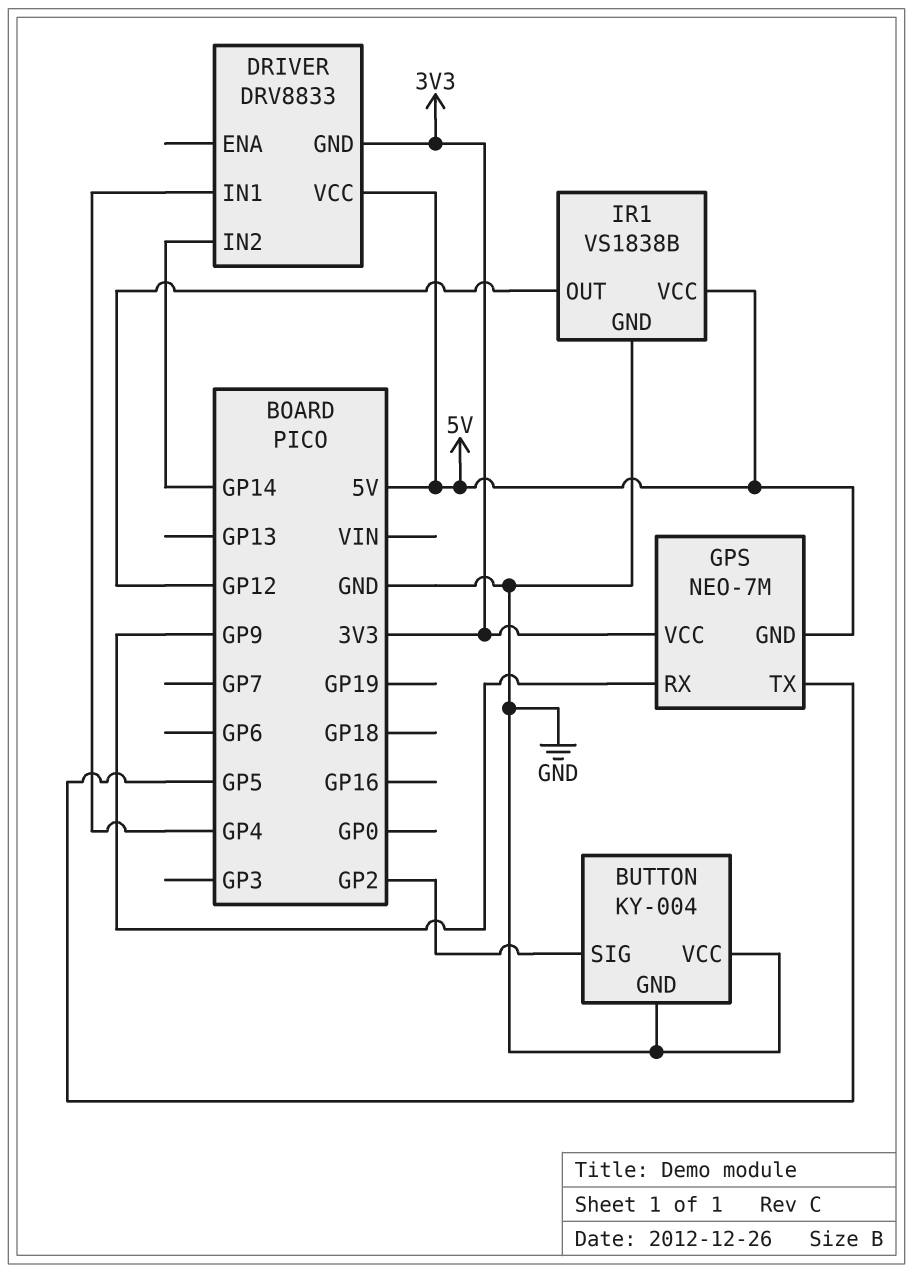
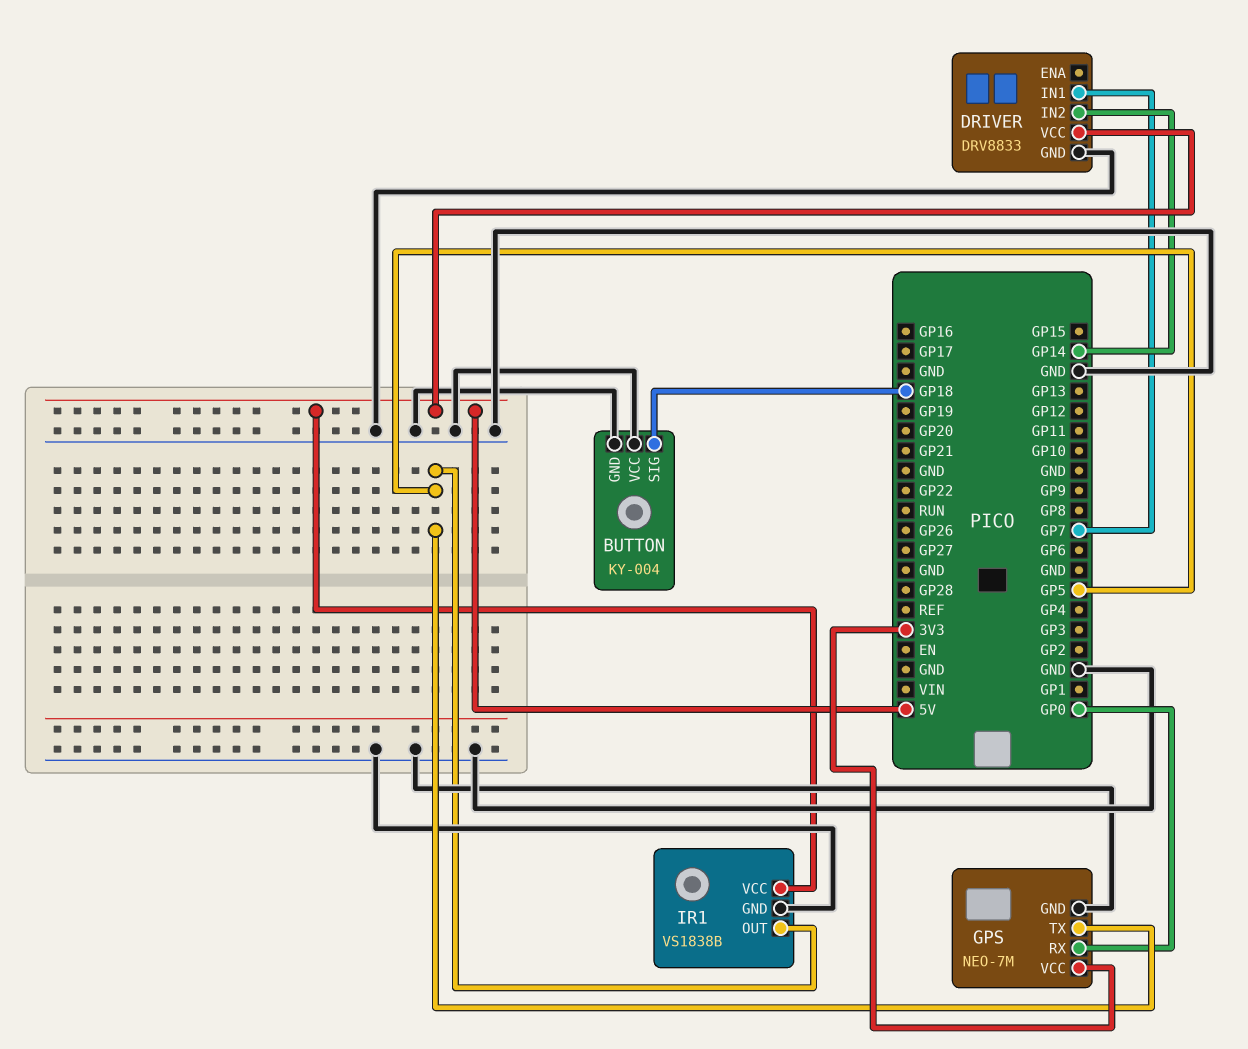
BUTTON pin SIG: GP2 -> GP18
DRIVER pin GND: 3V3 -> GND
DRIVER pin IN1: GP4 -> GP7
GPS pin GND: 5V -> GND
GPS pin RX: GP9 -> GP0
IR1 pin OUT: GP12 -> GP5

